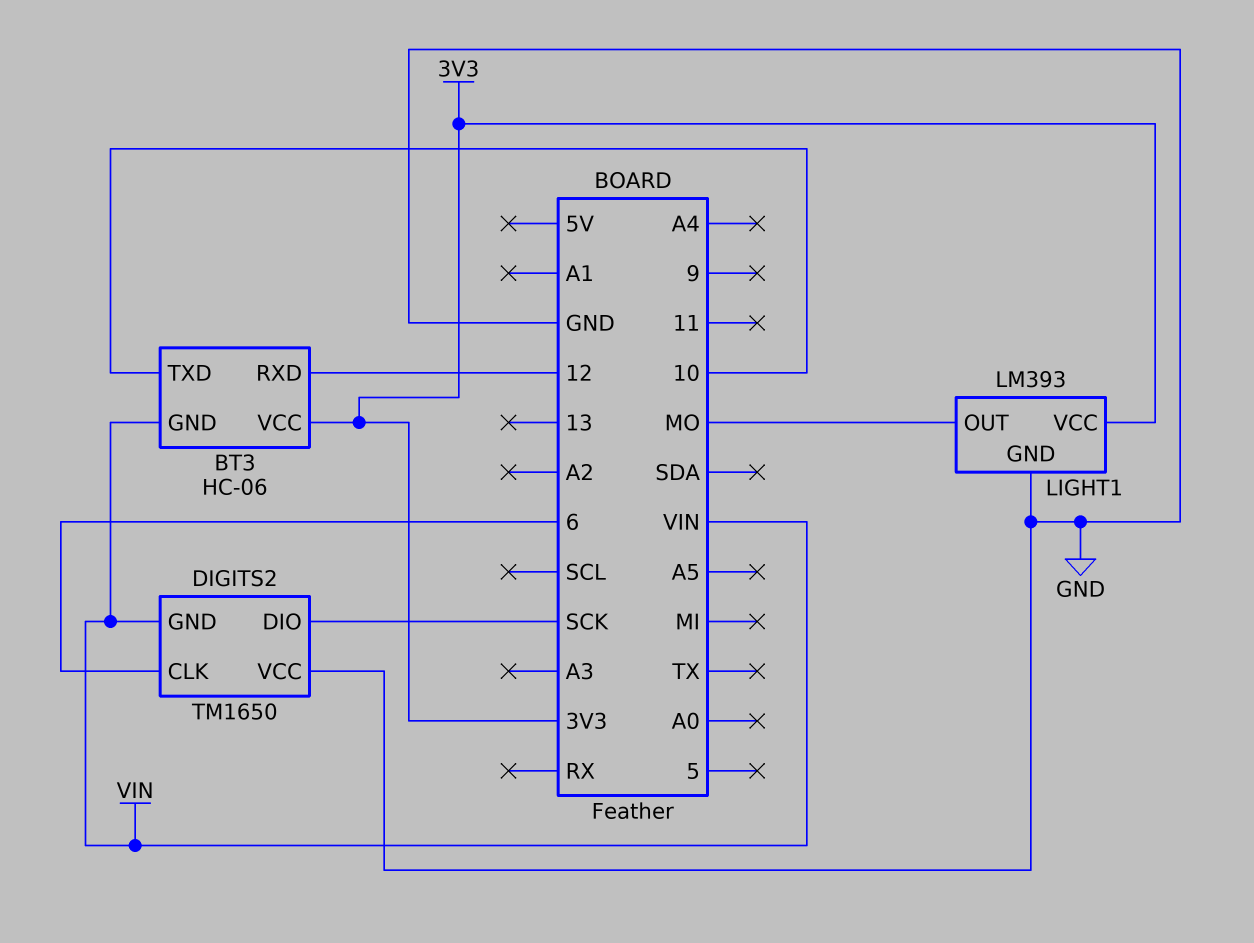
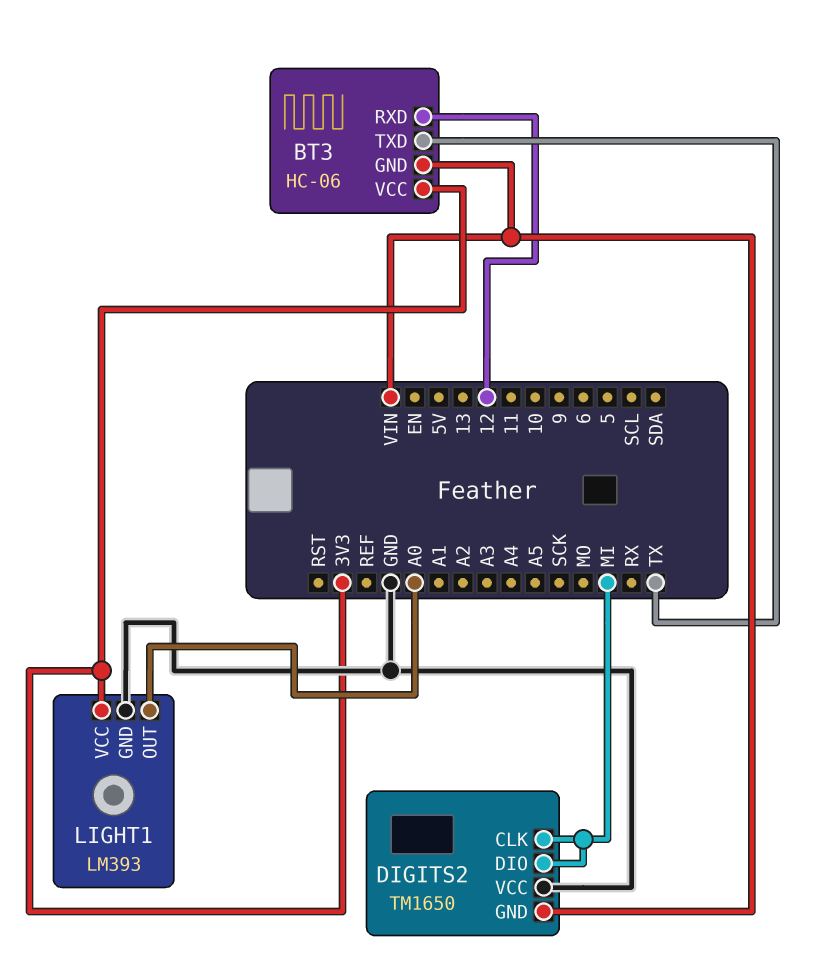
BT3 pin TXD: 10 -> TX
DIGITS2 pin CLK: 6 -> MI
DIGITS2 pin DIO: SCK -> MI
LIGHT1 pin OUT: MO -> A0

